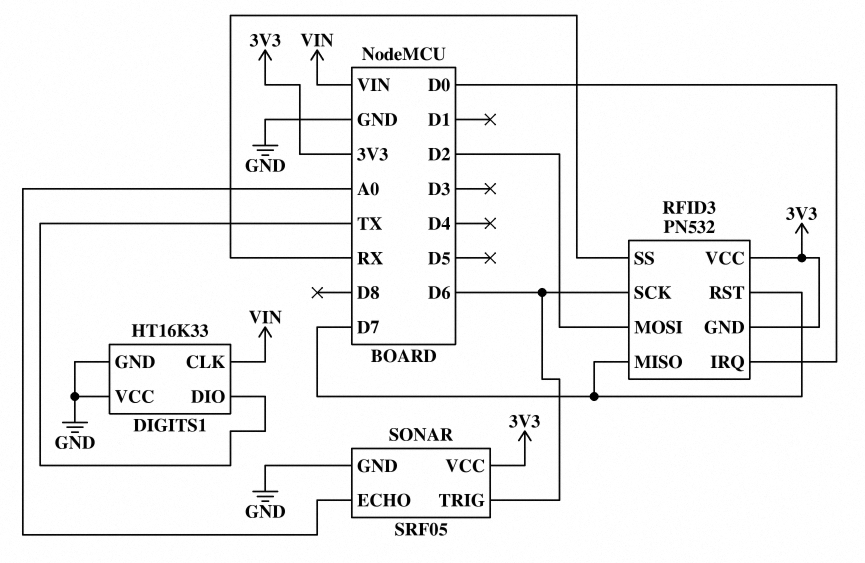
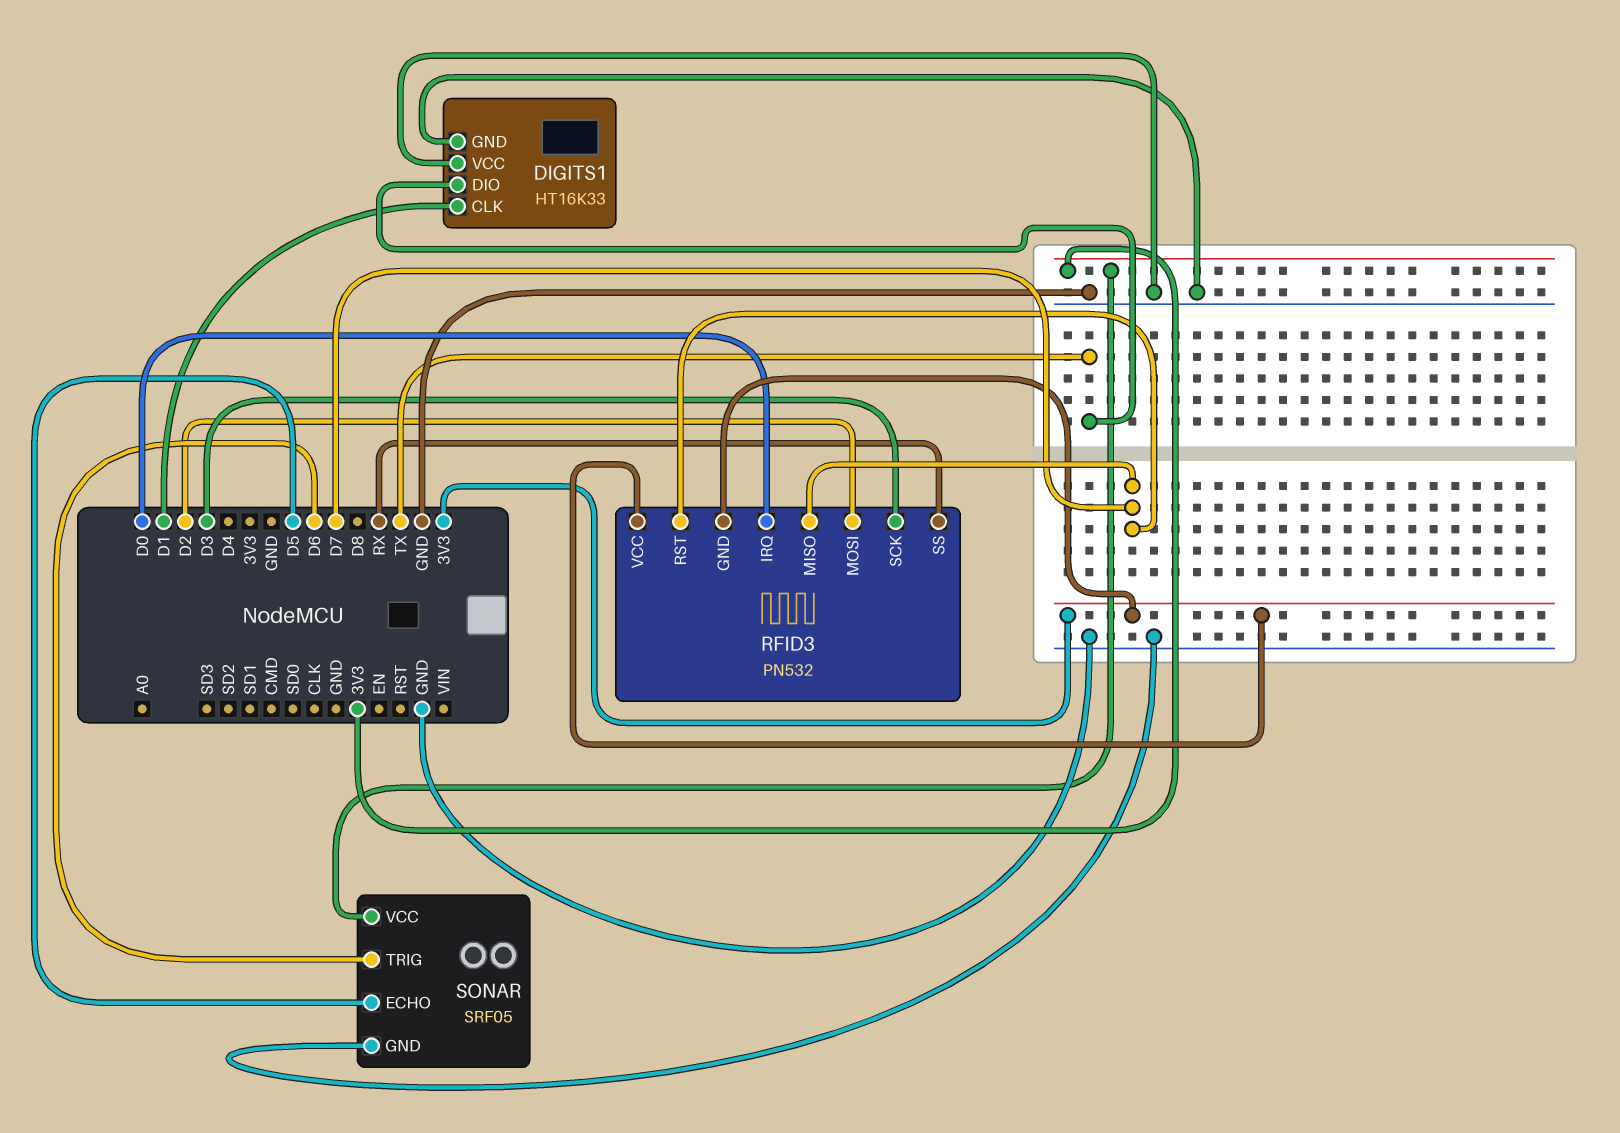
DIGITS1 pin CLK: VIN -> D1
RFID3 pin SCK: D6 -> D3
SONAR pin ECHO: A0 -> D5

